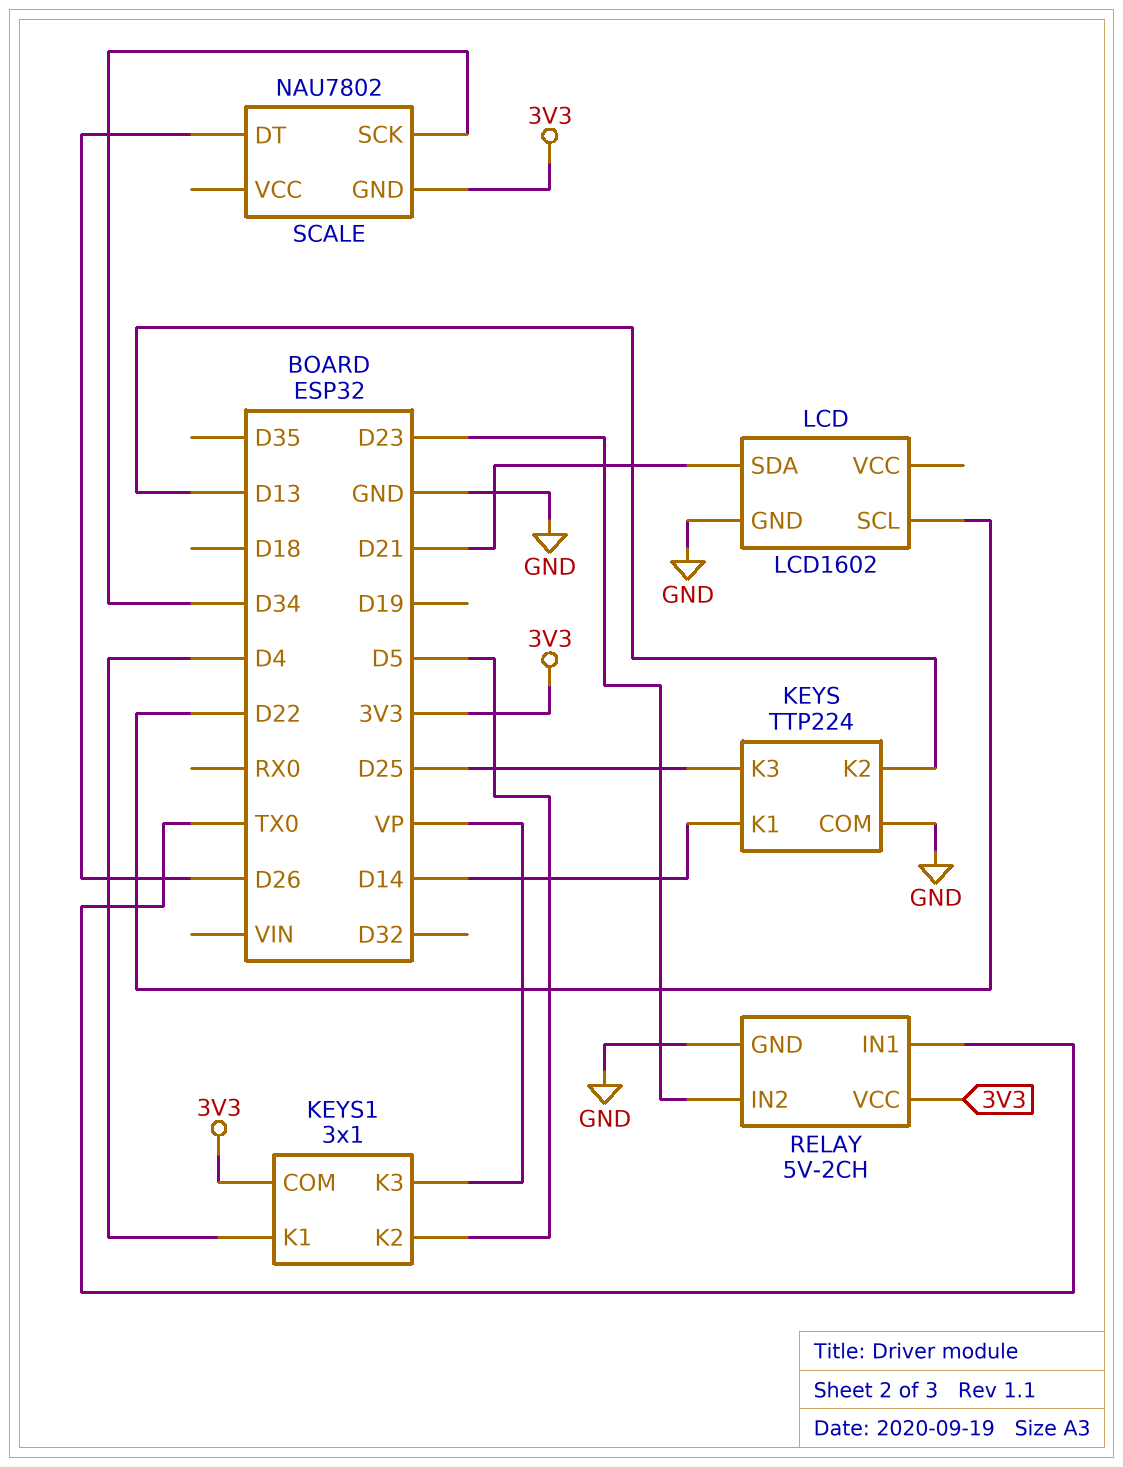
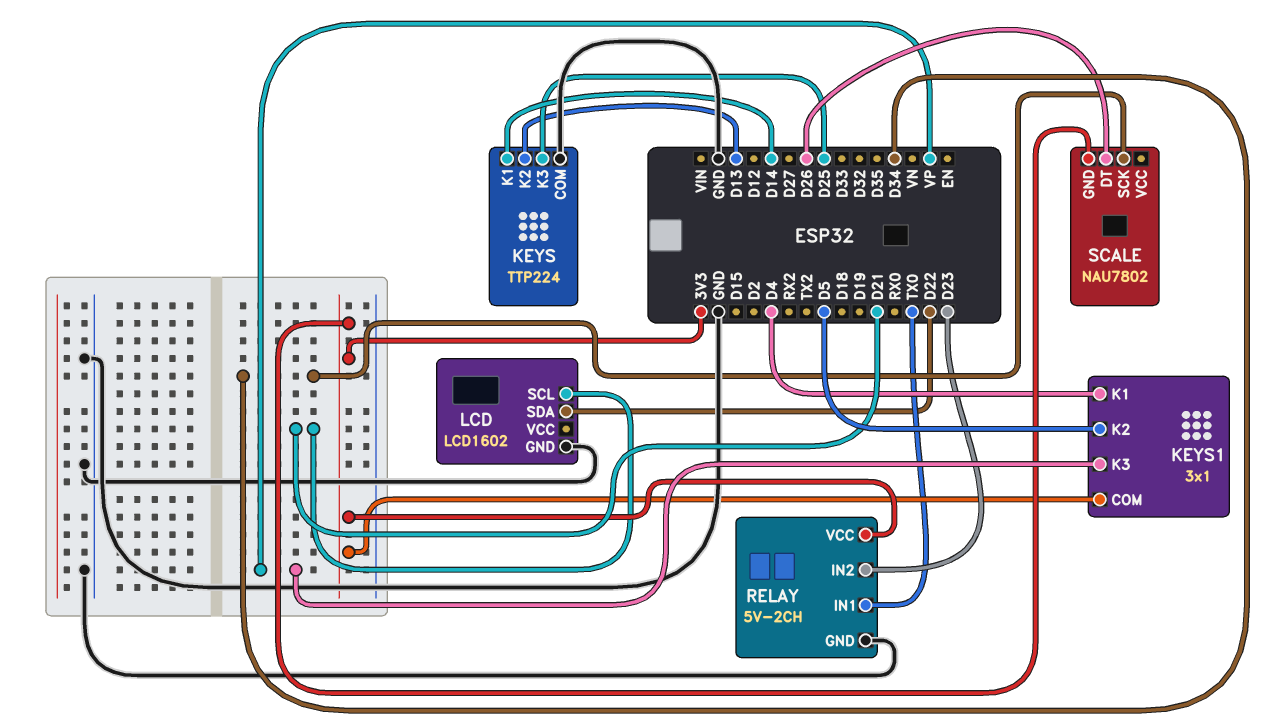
LCD pin SCL: D22 -> D21
LCD pin SDA: D21 -> D22

